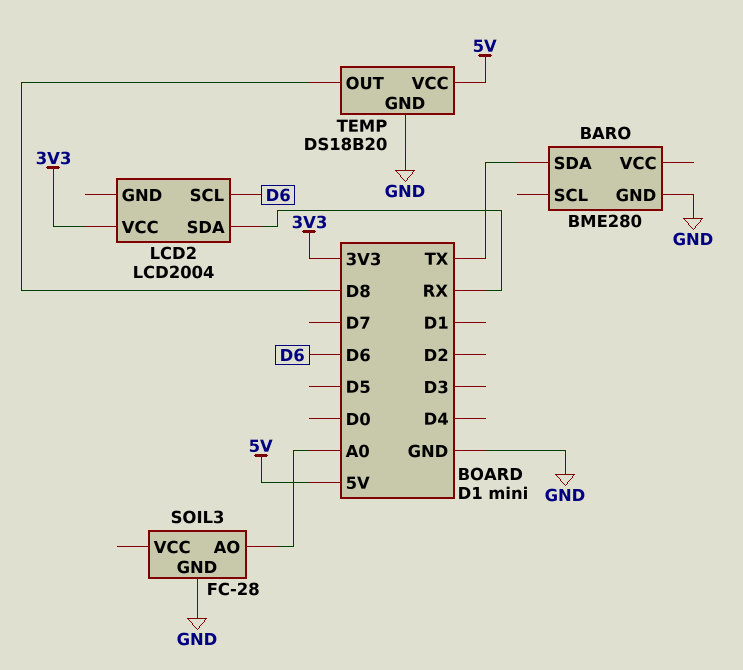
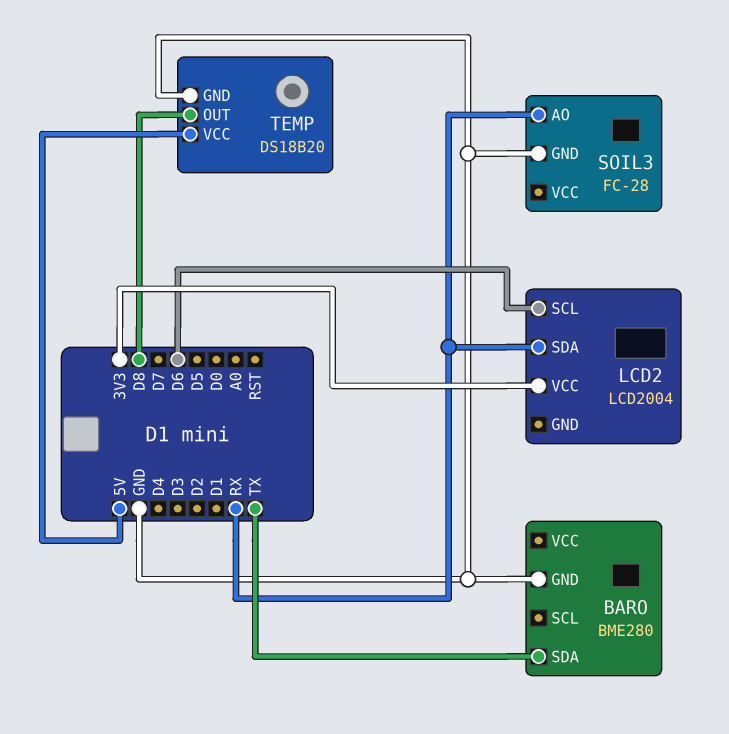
SOIL3 pin AO: A0 -> RX

